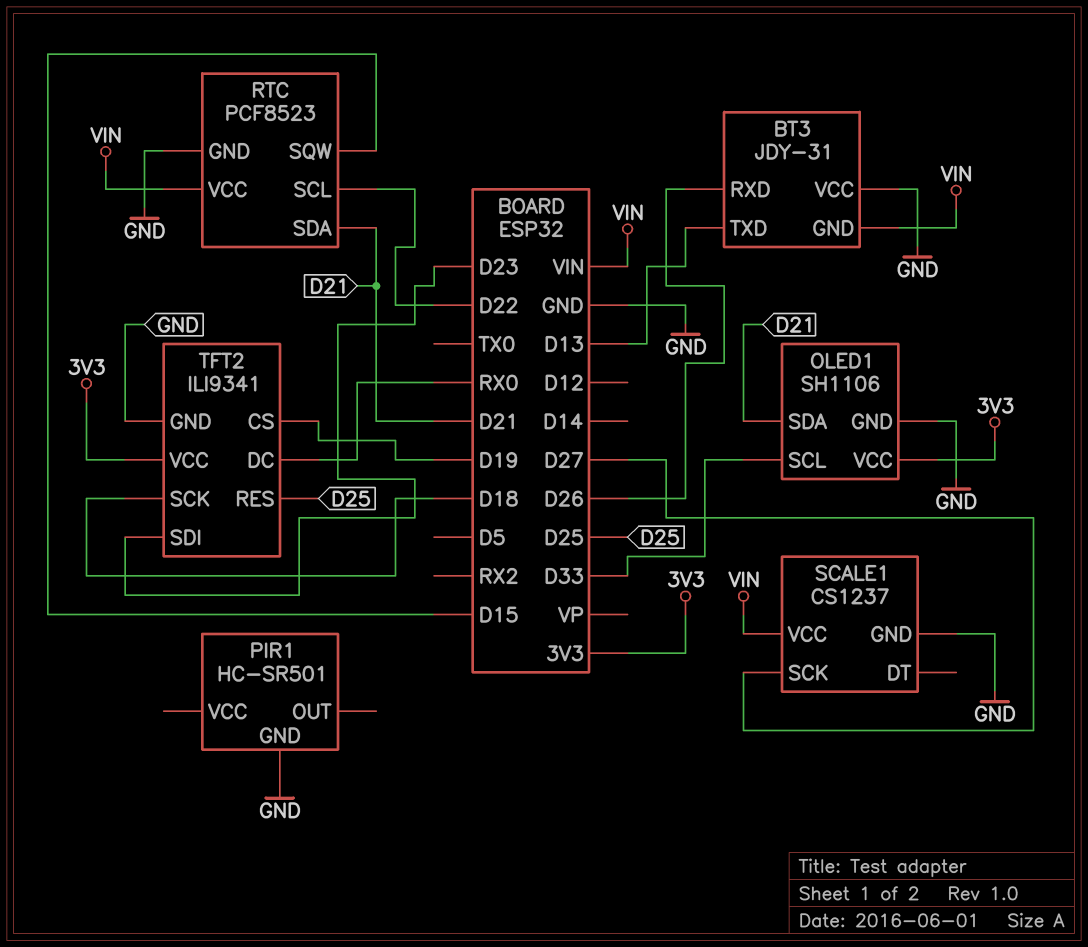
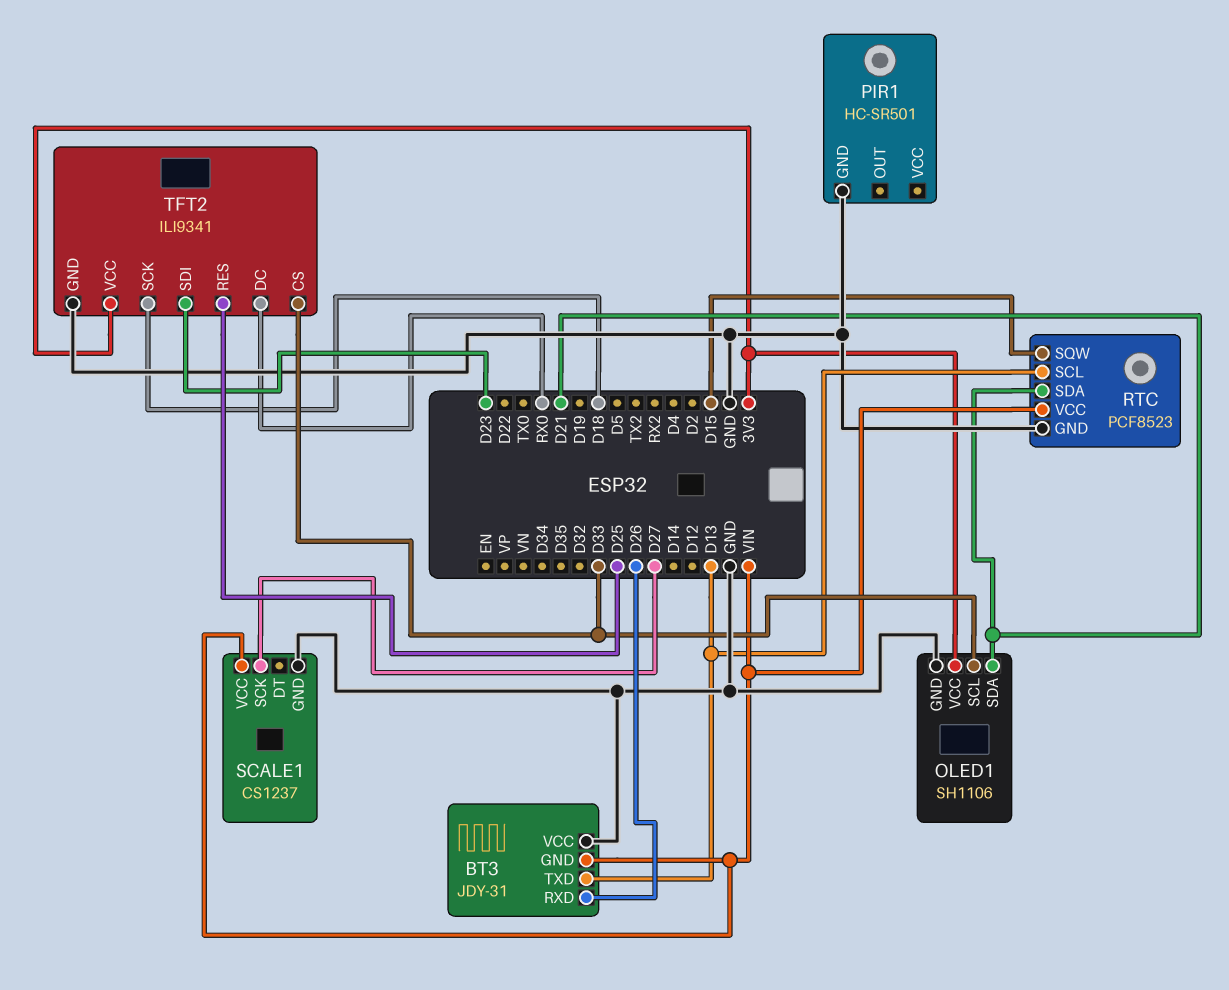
RTC pin SCL: D22 -> D13
TFT2 pin CS: D19 -> D33

